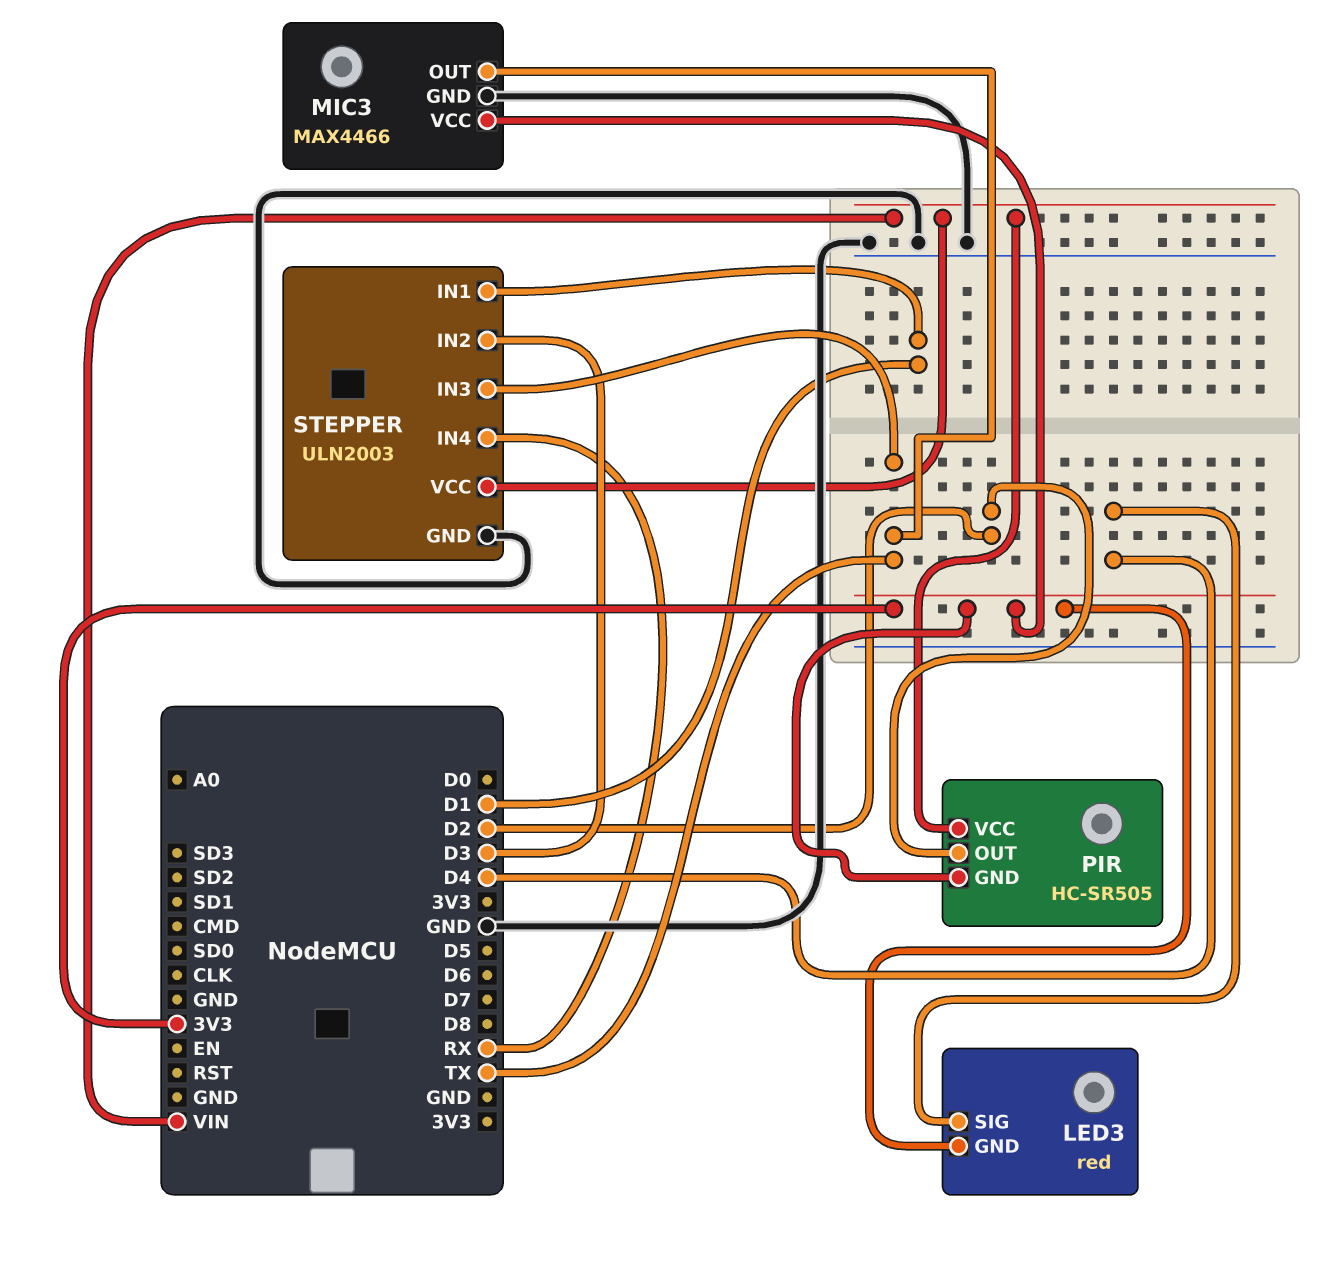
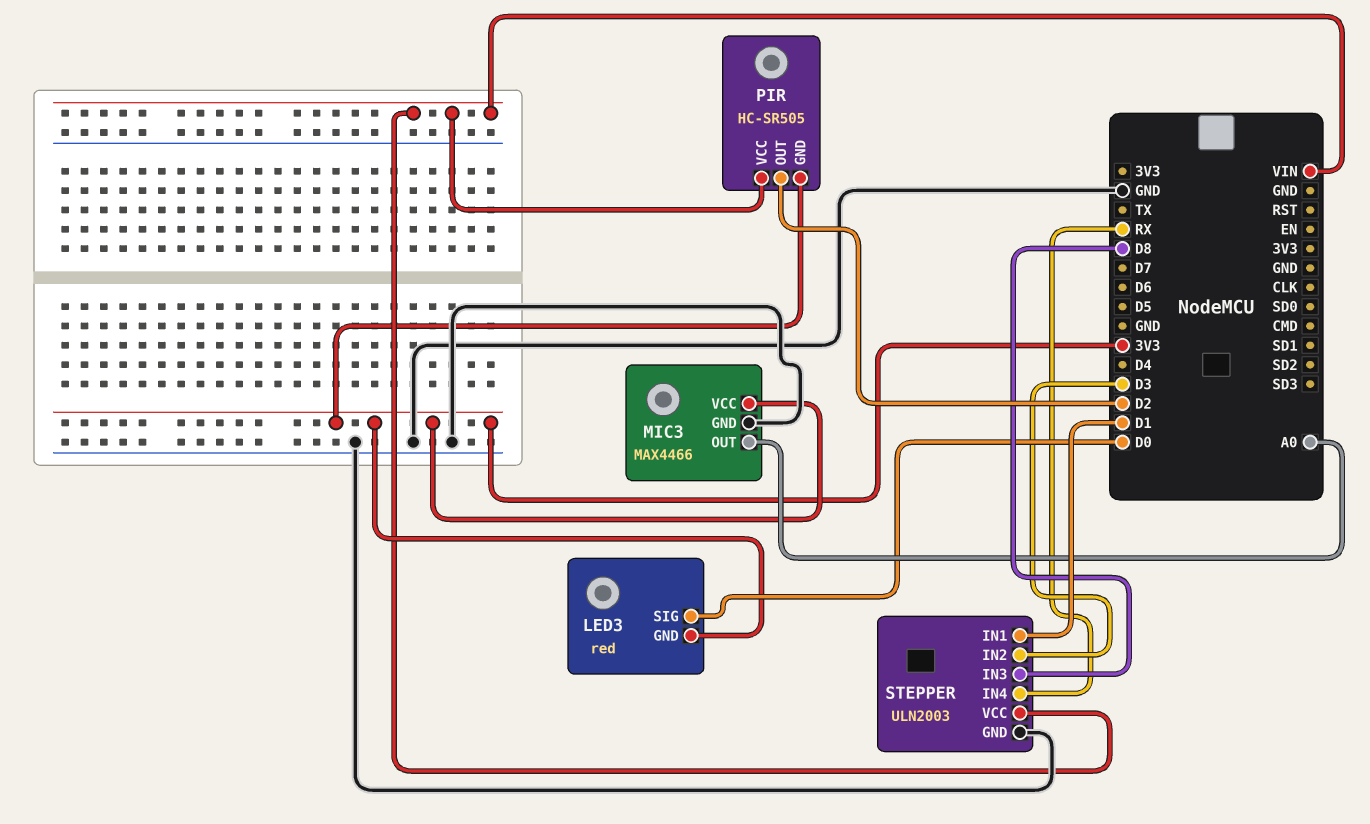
LED3 pin SIG: D4 -> D0
MIC3 pin OUT: TX -> A0
STEPPER pin IN3: TX -> D8

